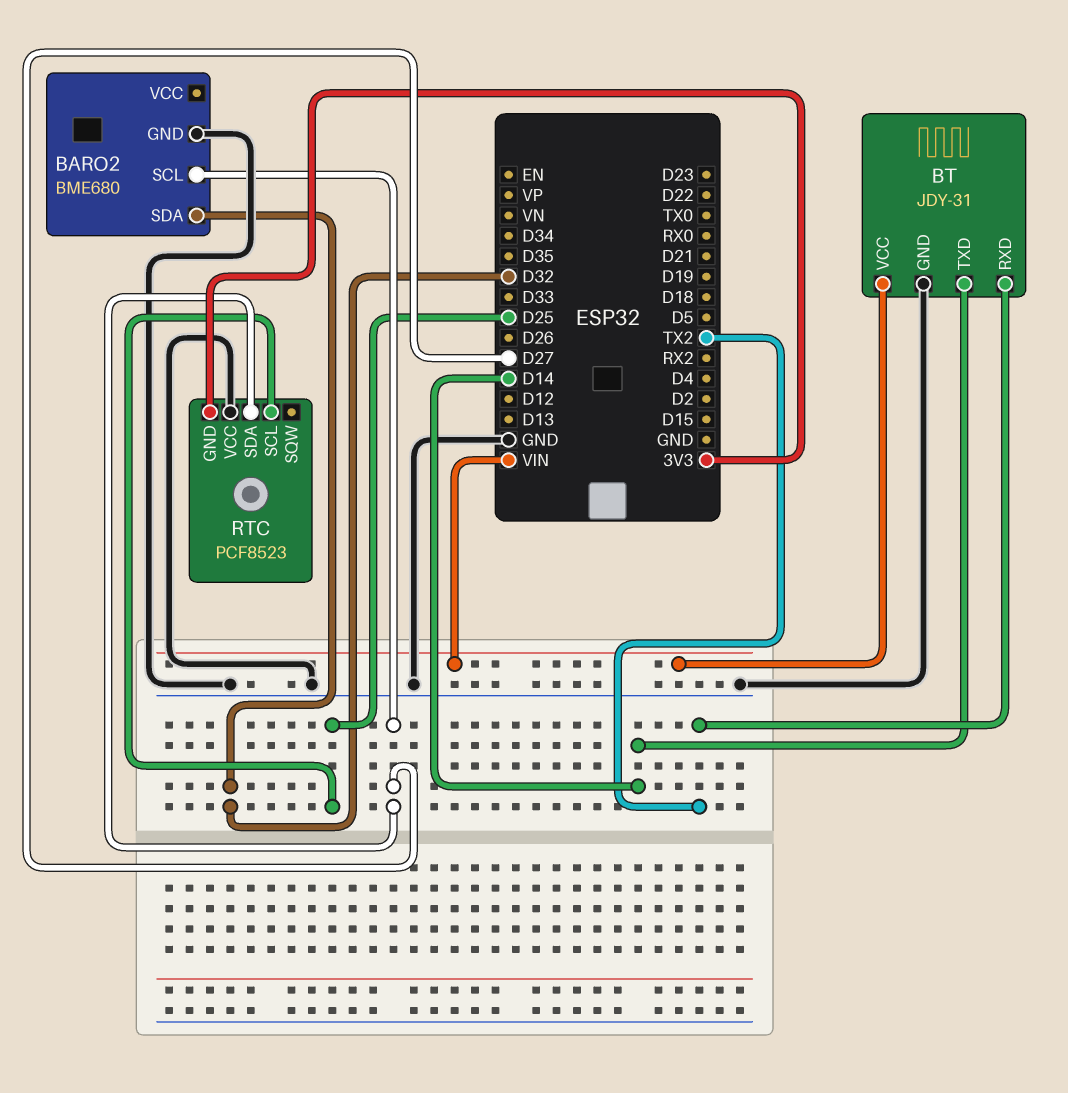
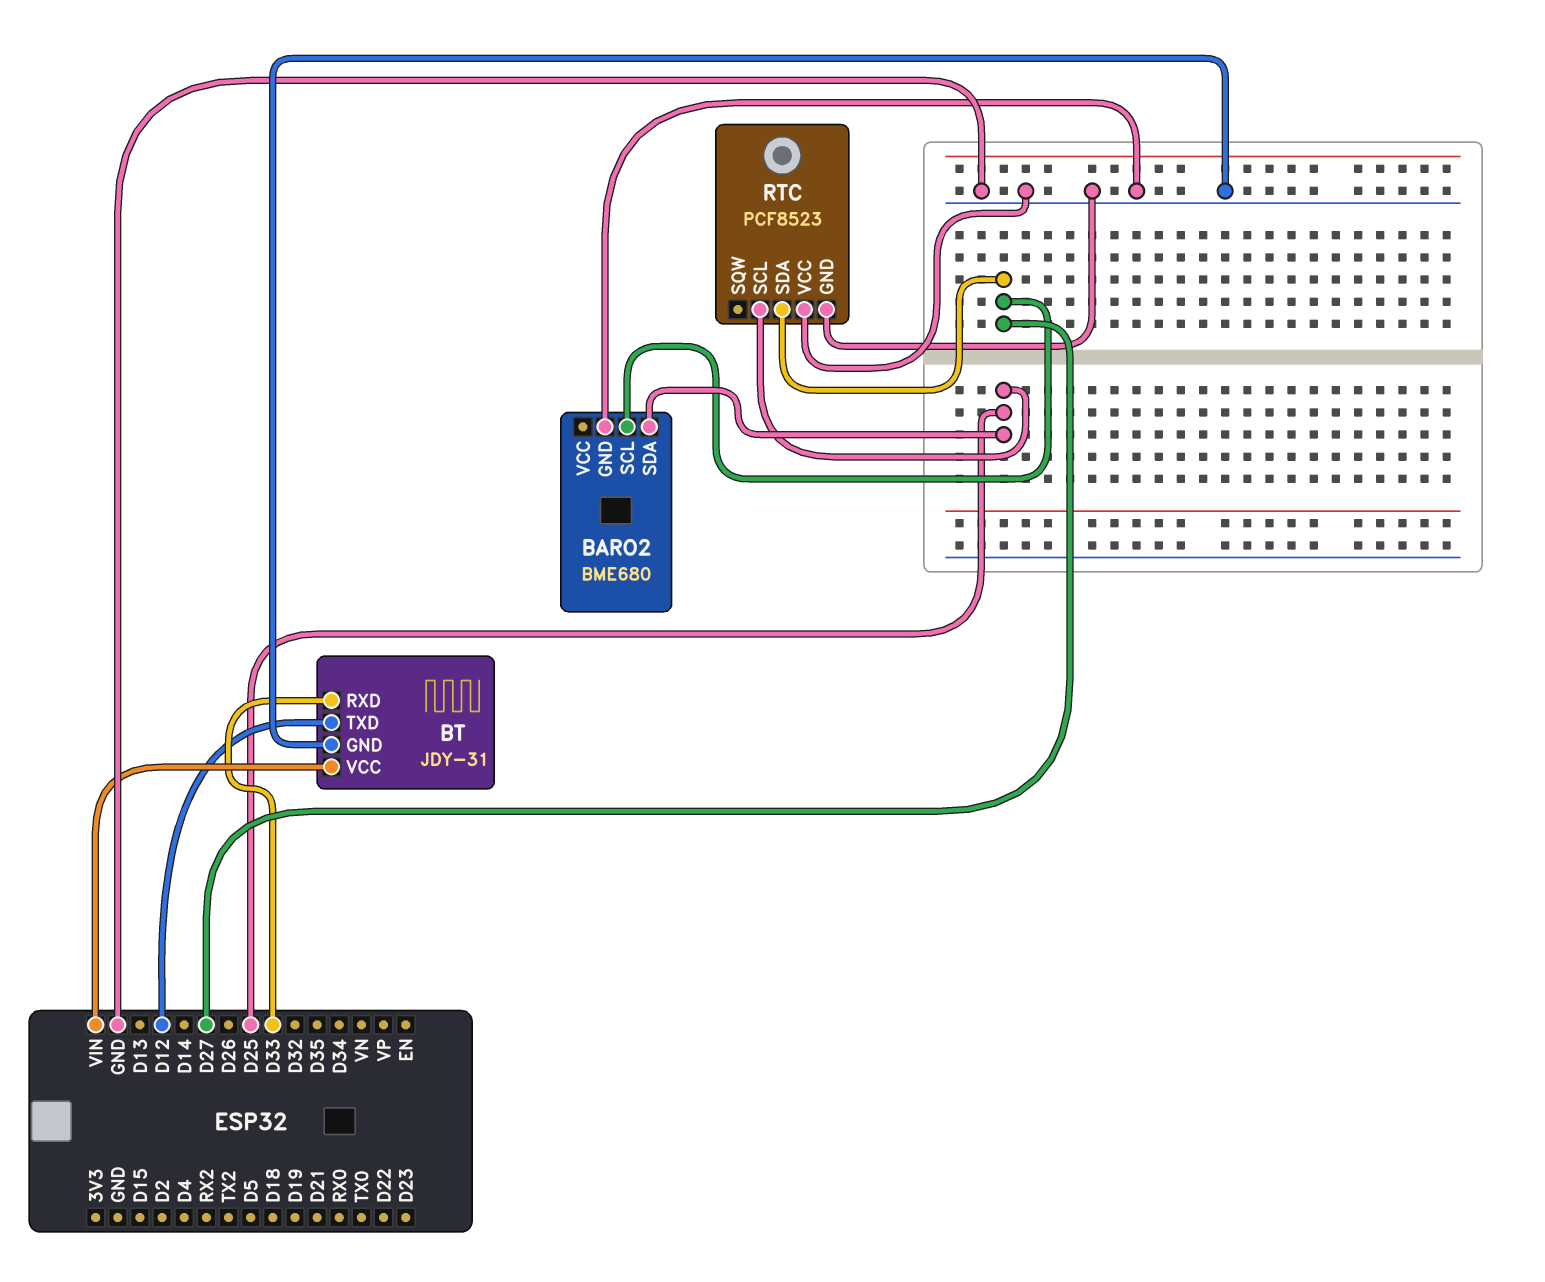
BARO2 pin SDA: D32 -> D25
BT pin RXD: TX2 -> D33
BT pin TXD: D14 -> D12
RTC pin GND: 3V3 -> GND

